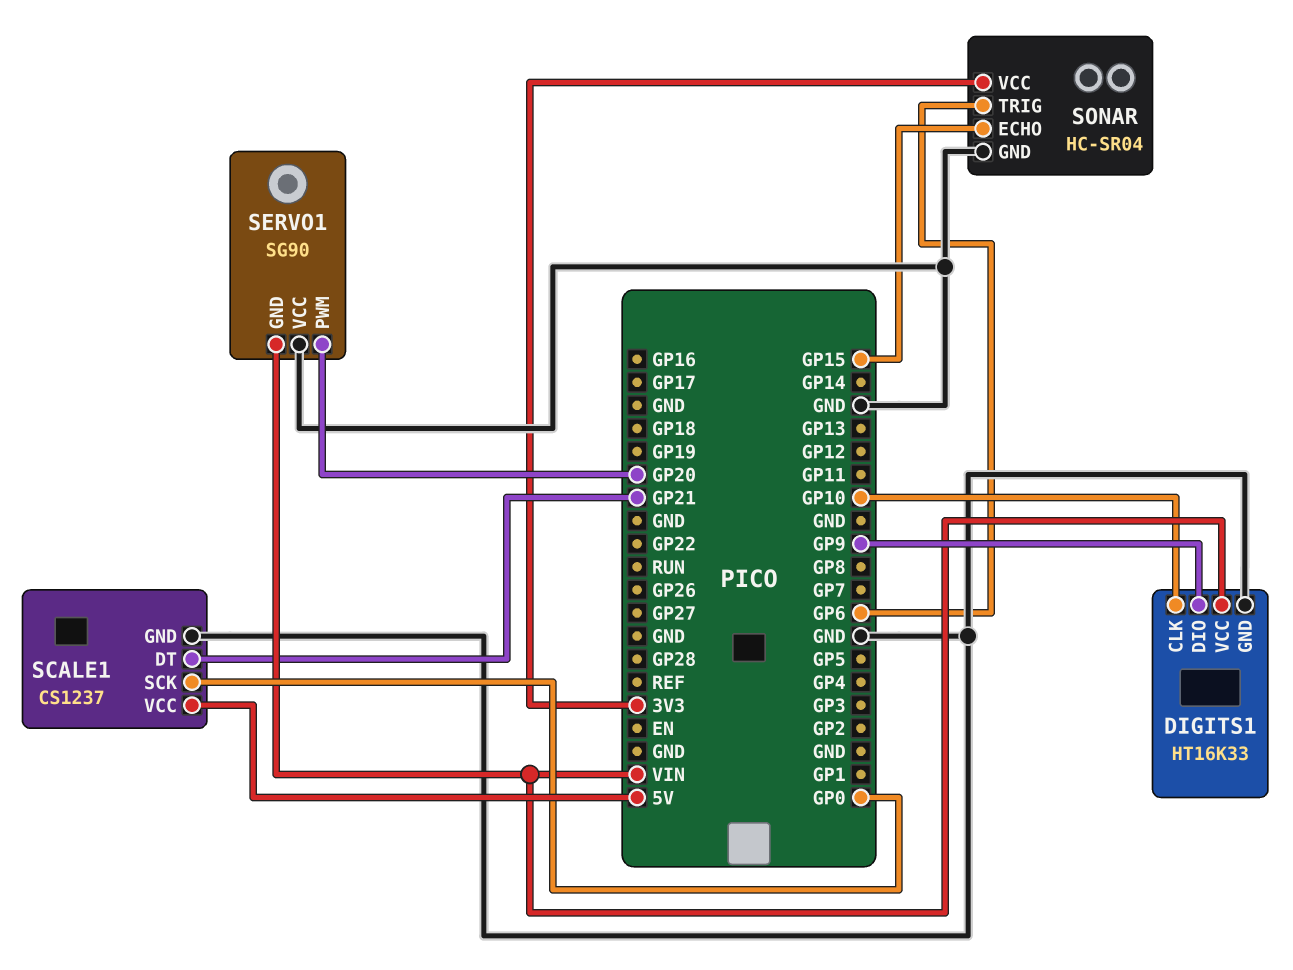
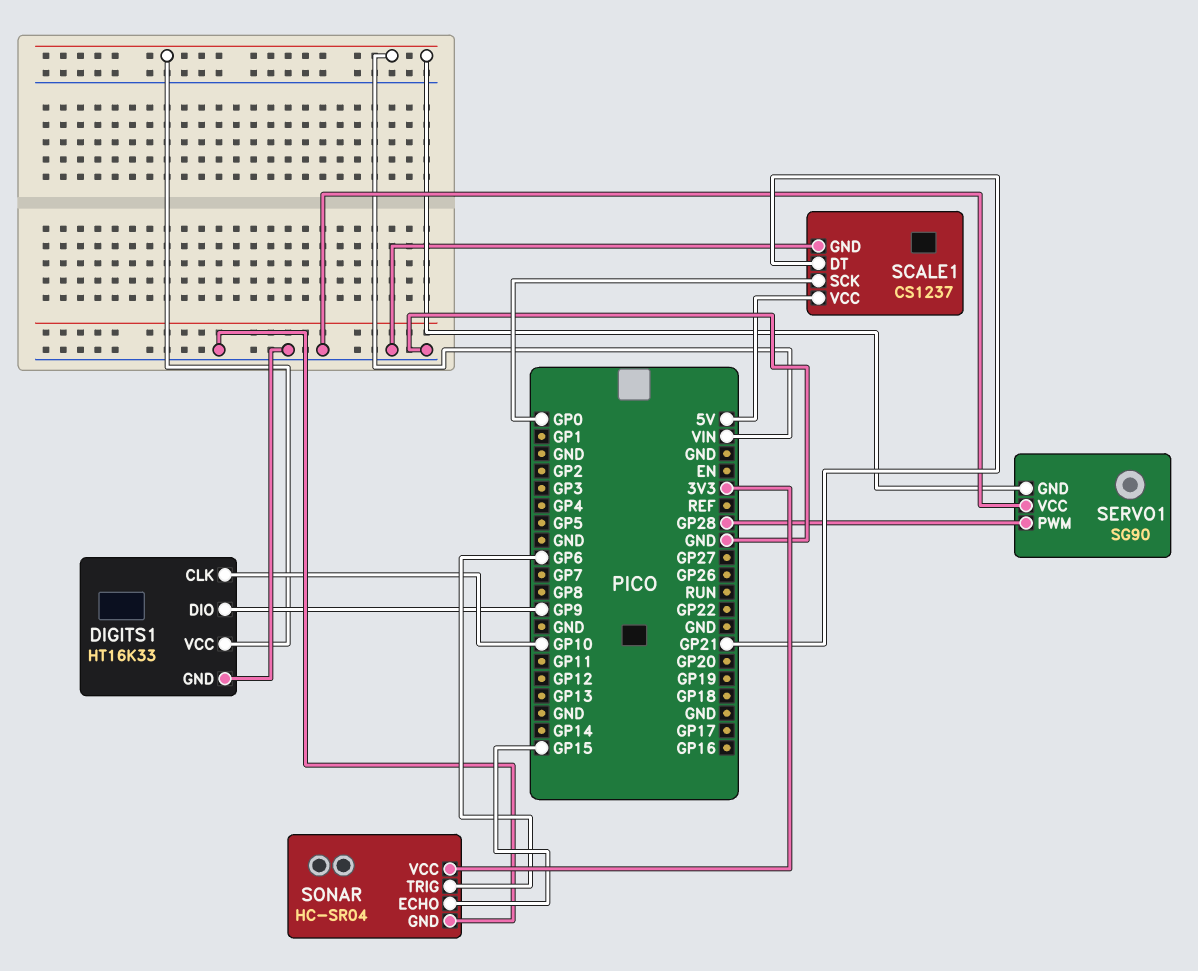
SERVO1 pin PWM: GP20 -> GP28

